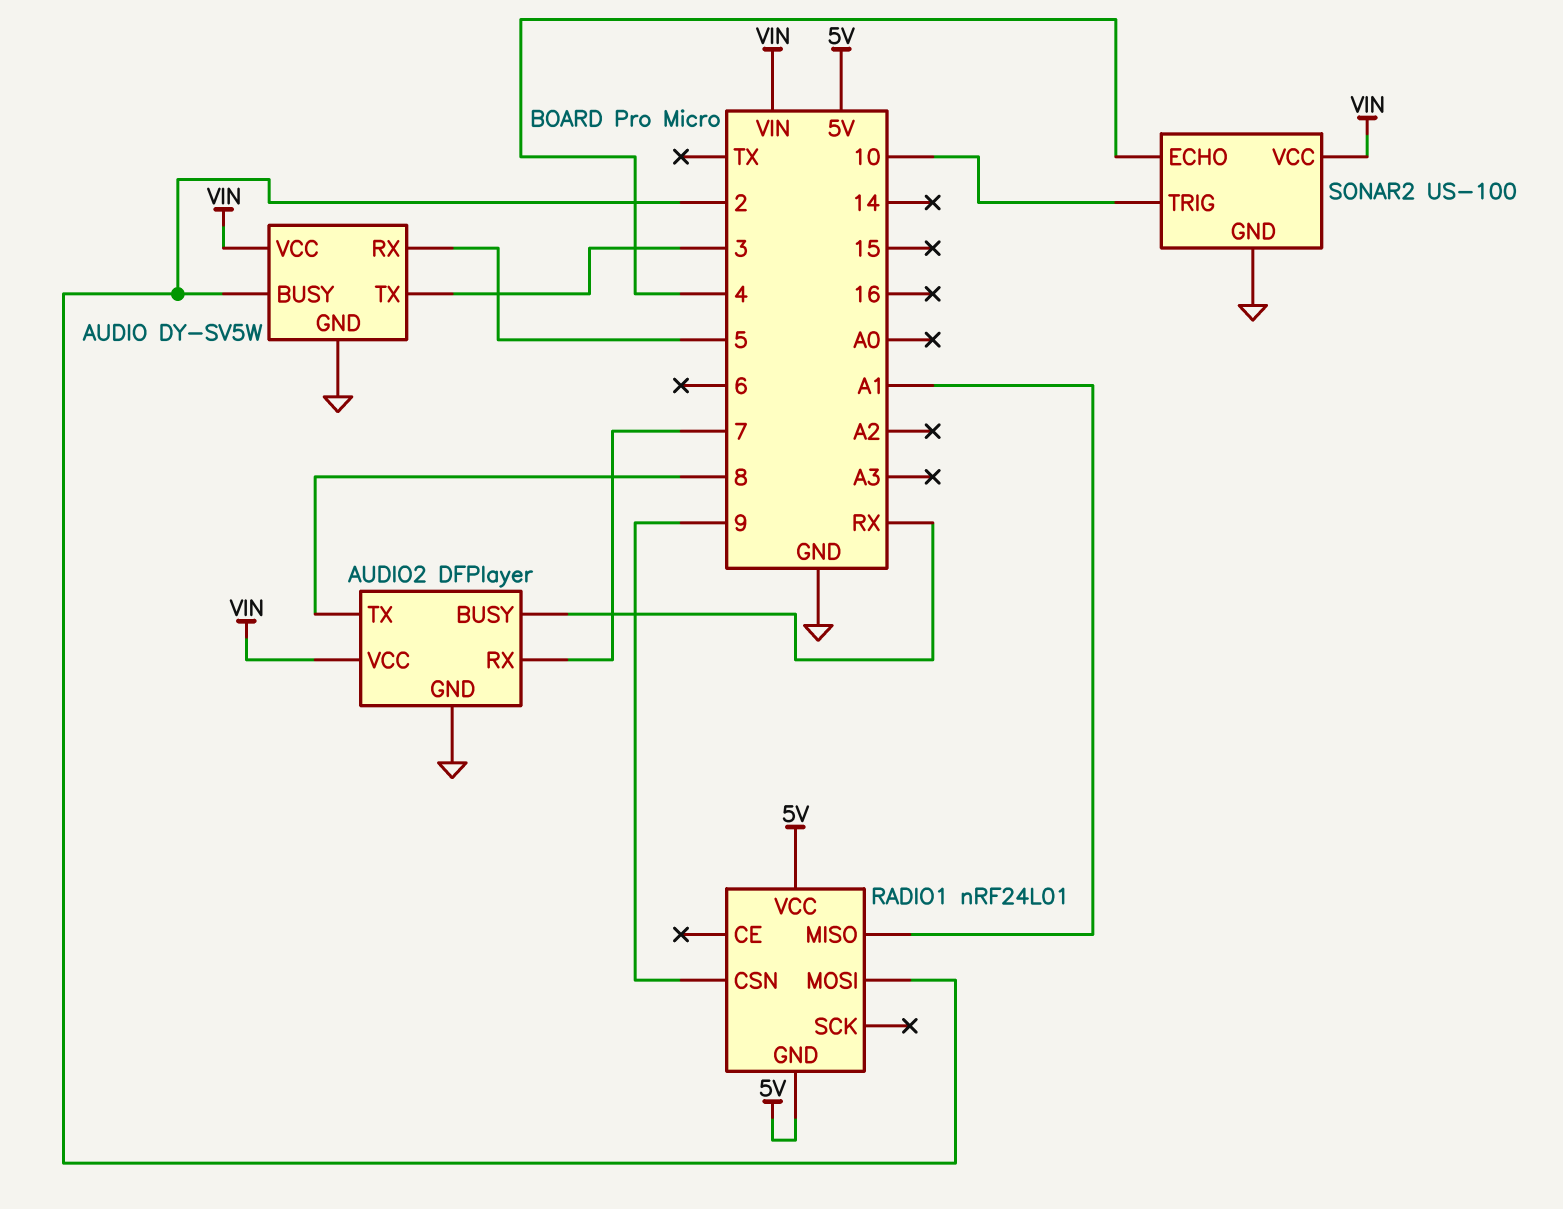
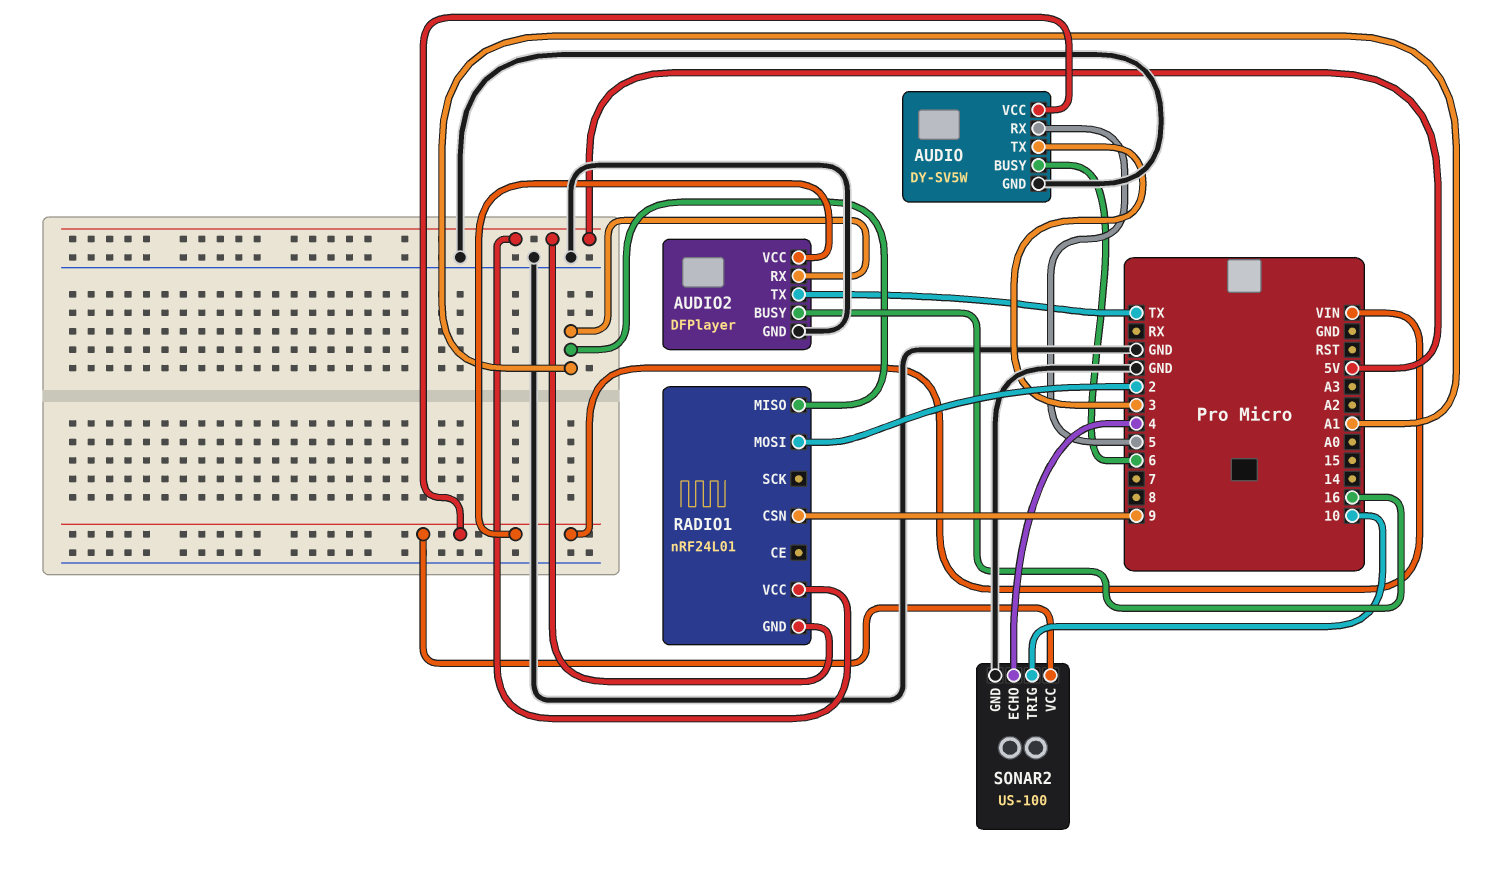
AUDIO pin BUSY: 2 -> 6
AUDIO2 pin BUSY: RX -> 16
AUDIO2 pin RX: 7 -> A1
AUDIO2 pin TX: 8 -> TX

